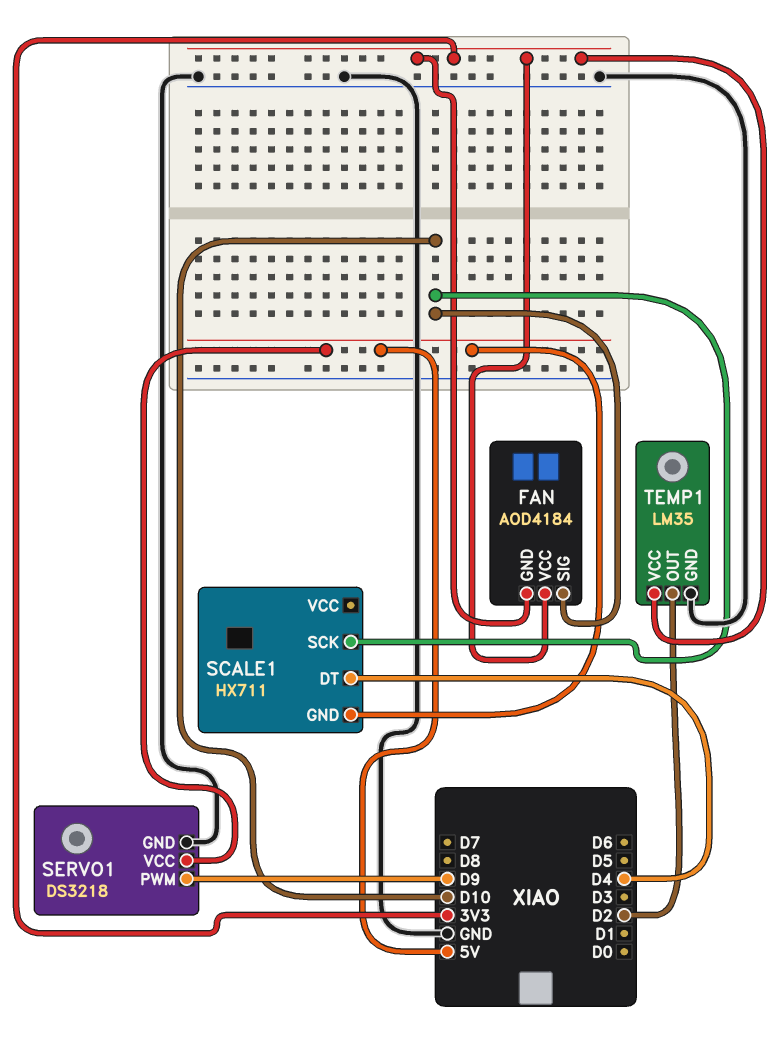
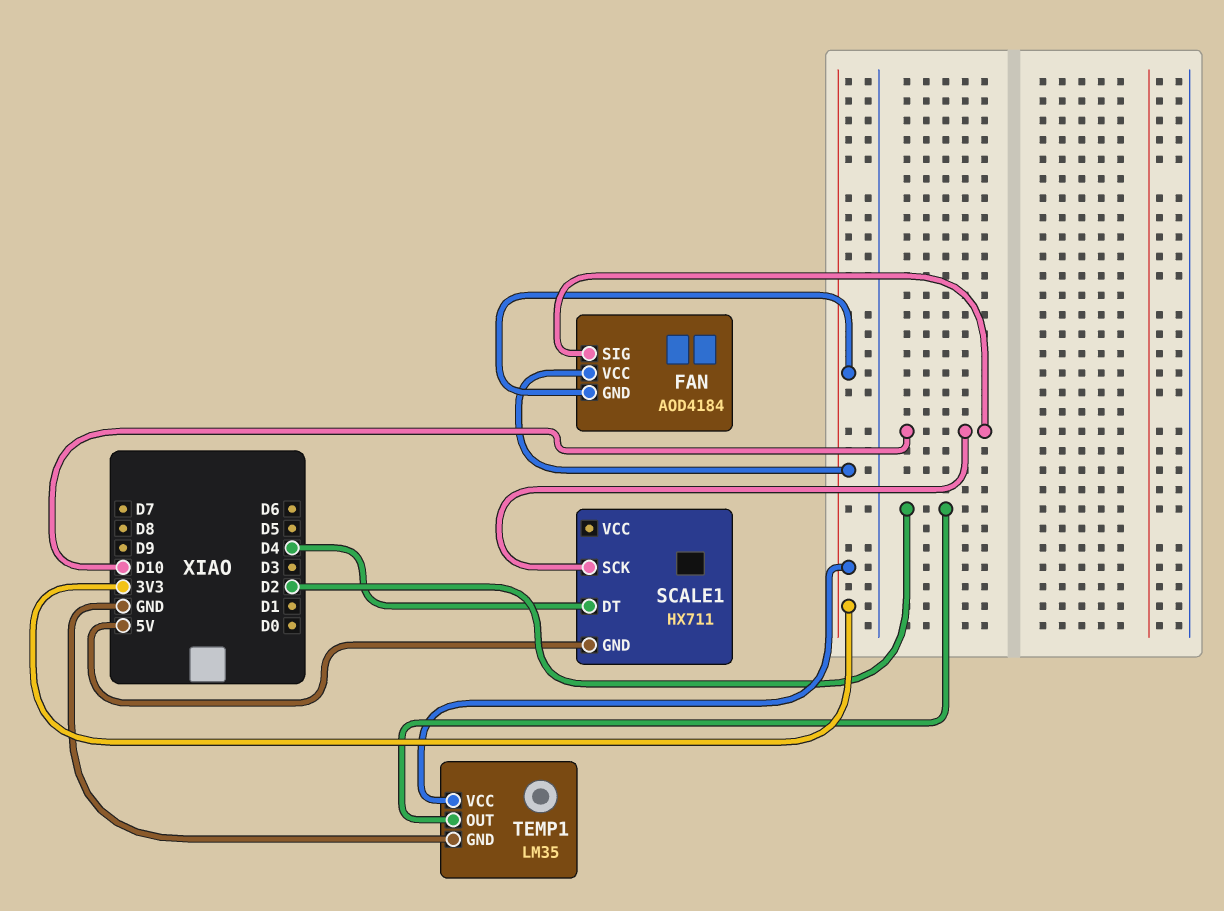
SERVO1: DS3218 -> none
SERVO1 pin GND: GND -> none
SERVO1 pin PWM: D9 -> none
SERVO1 pin VCC: 5V -> none

